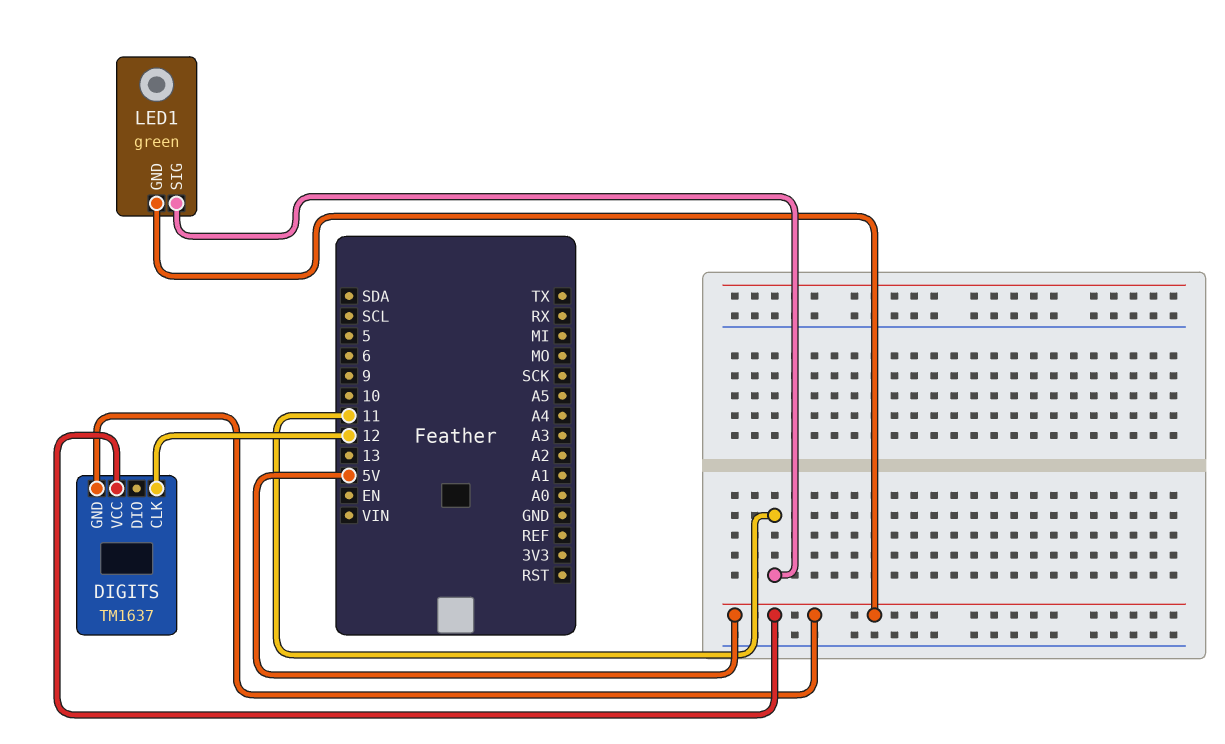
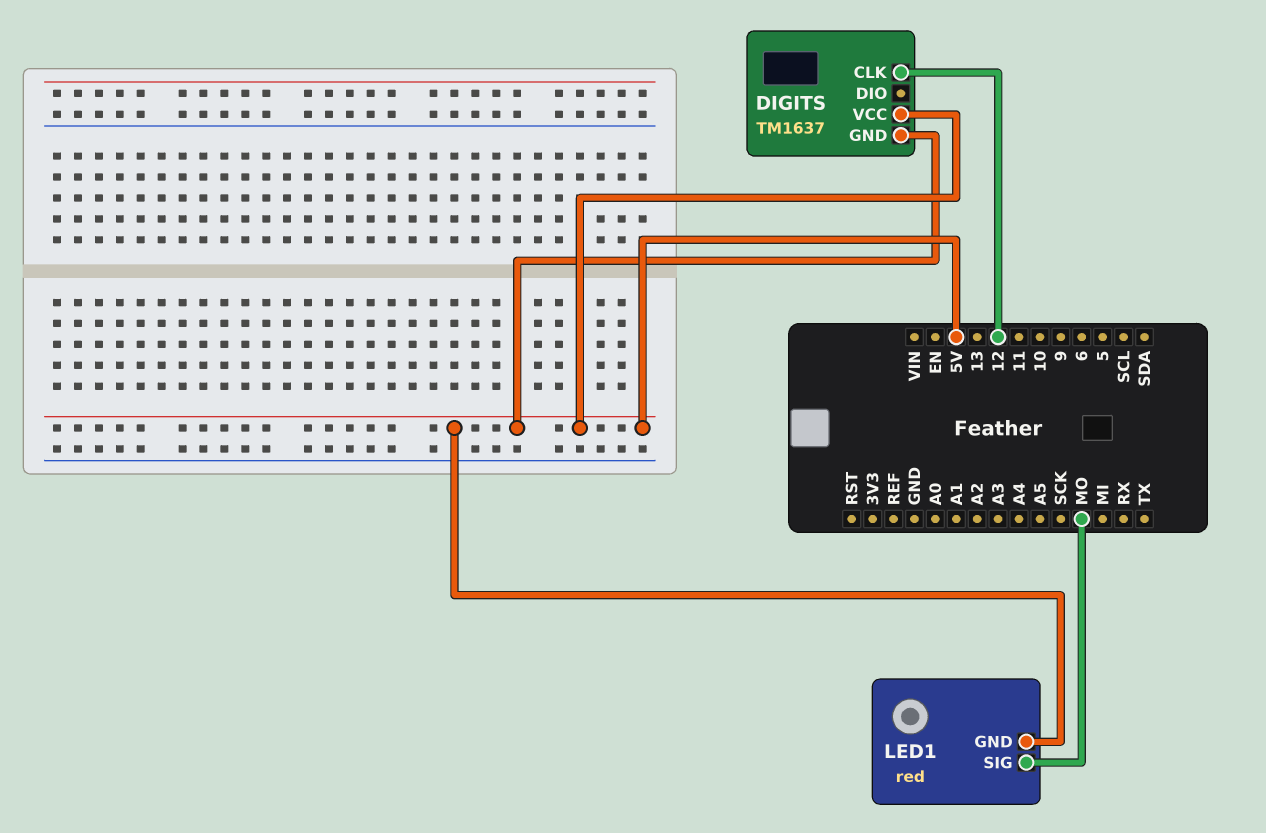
LED1: green -> red
LED1 pin SIG: 11 -> MO

